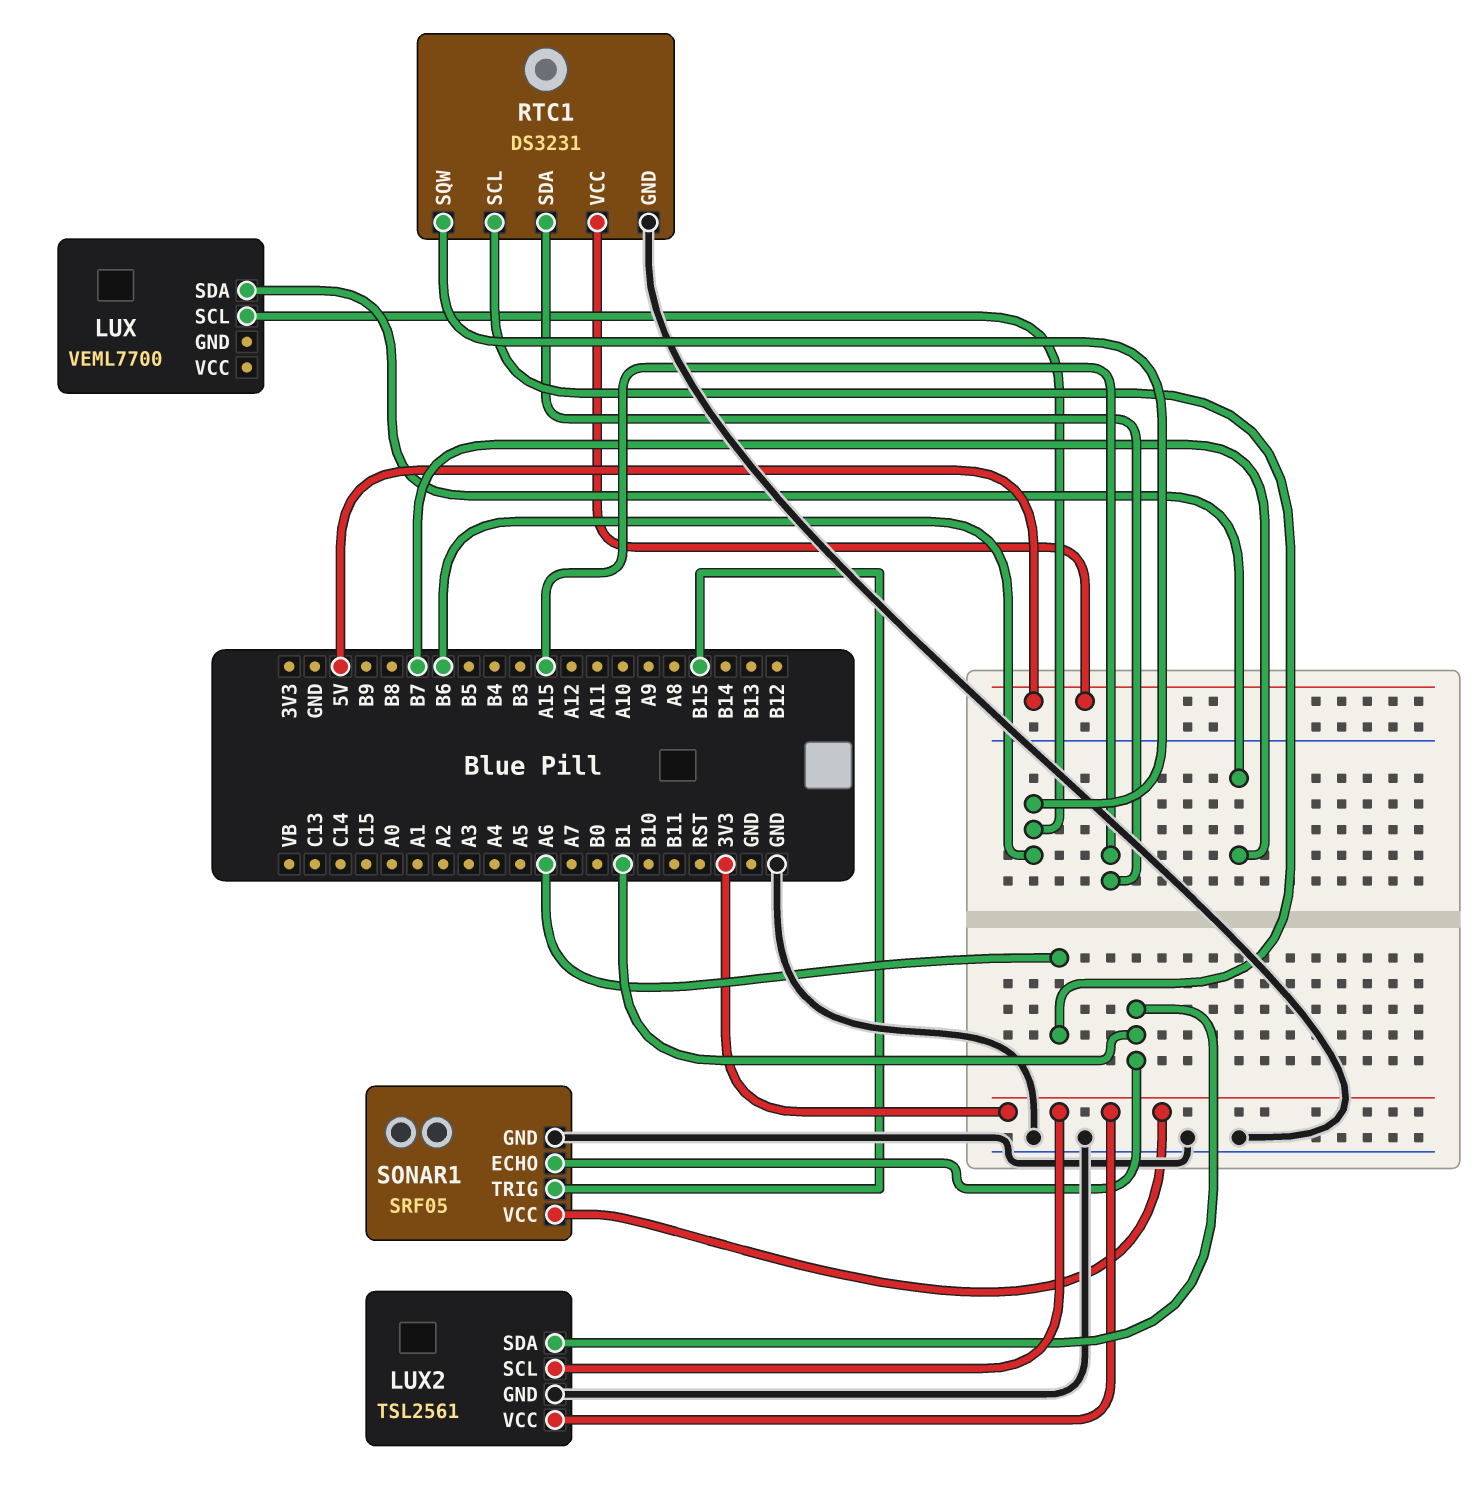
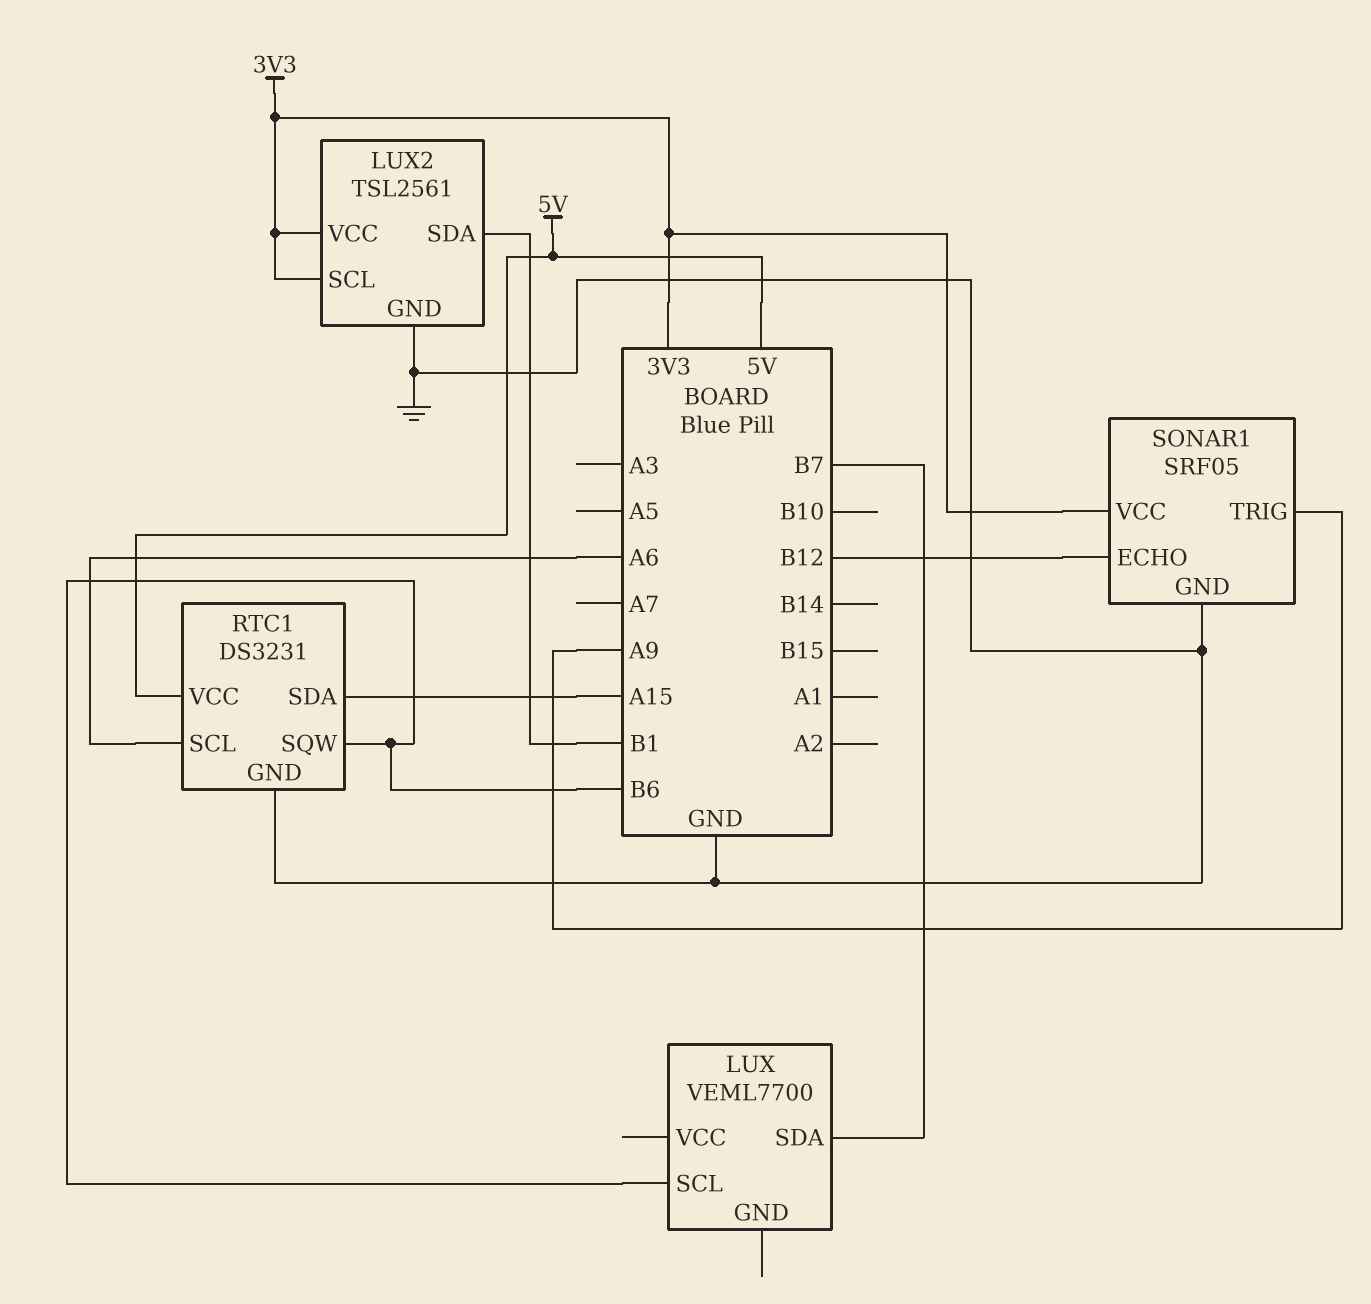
SONAR1 pin ECHO: B1 -> B12
SONAR1 pin TRIG: B15 -> A9

